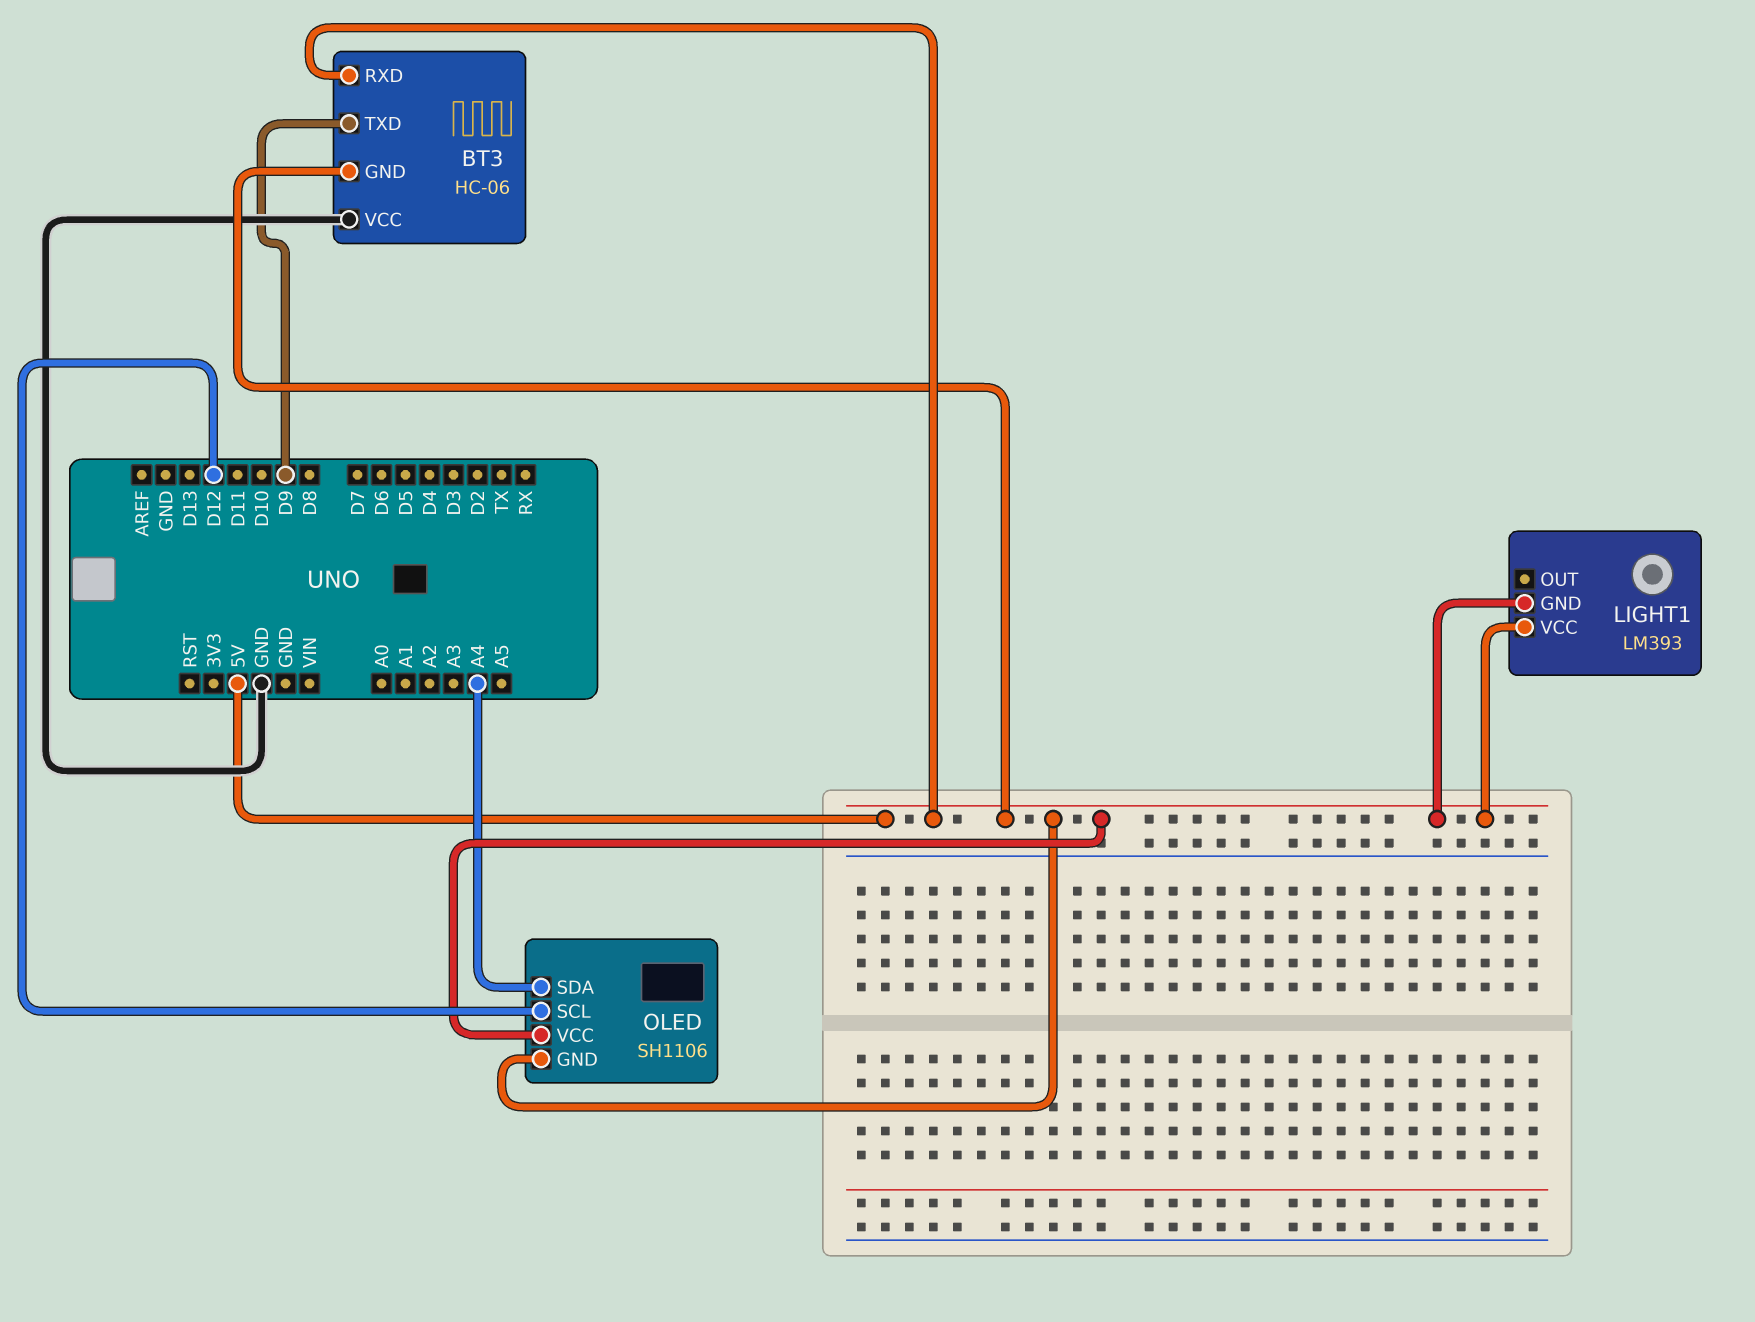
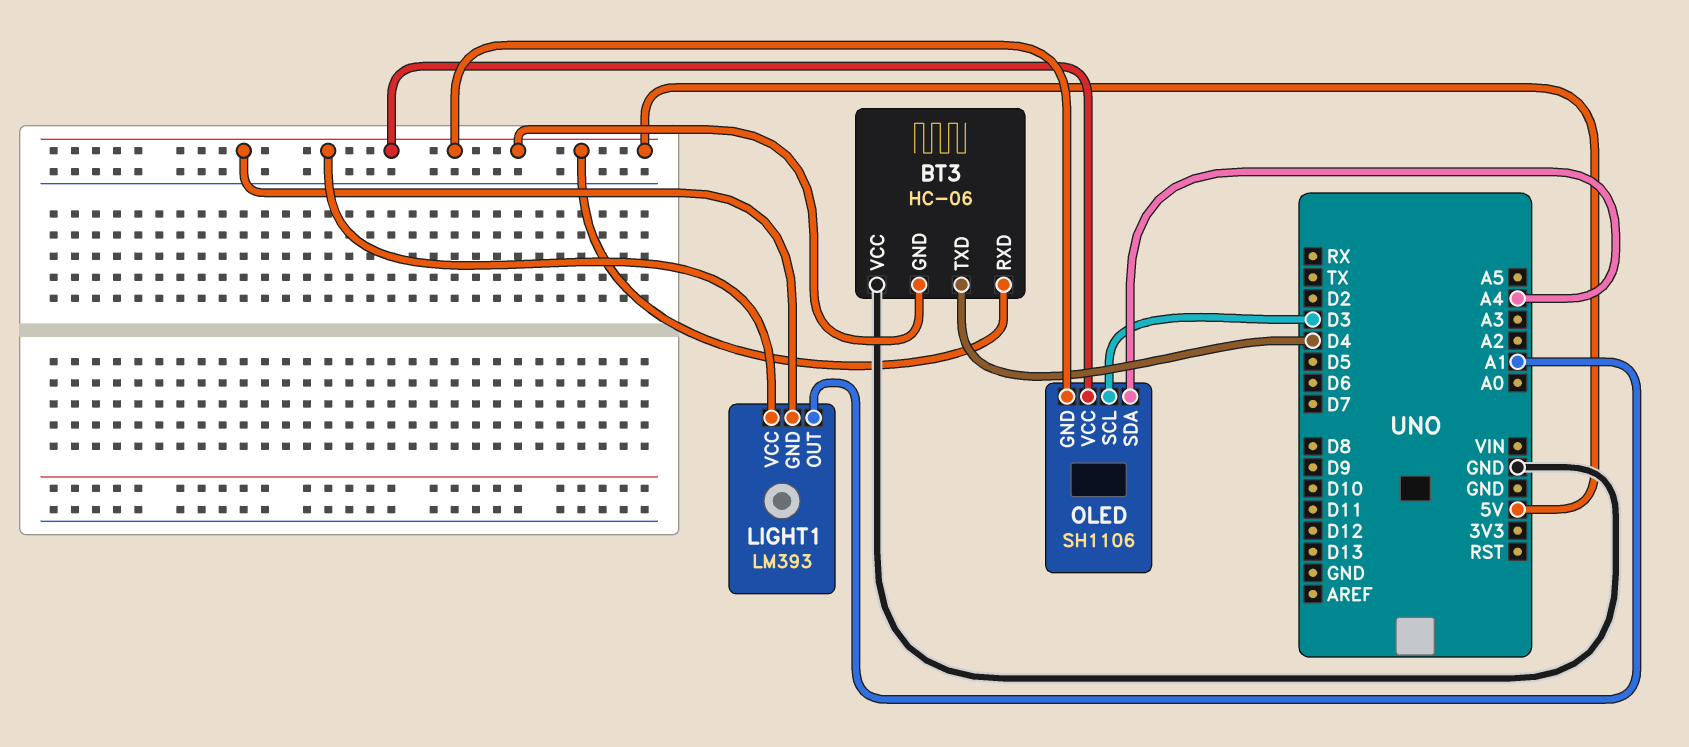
BT3 pin TXD: D9 -> D4
LIGHT1 pin OUT: none -> A1
OLED pin SCL: D12 -> D3

